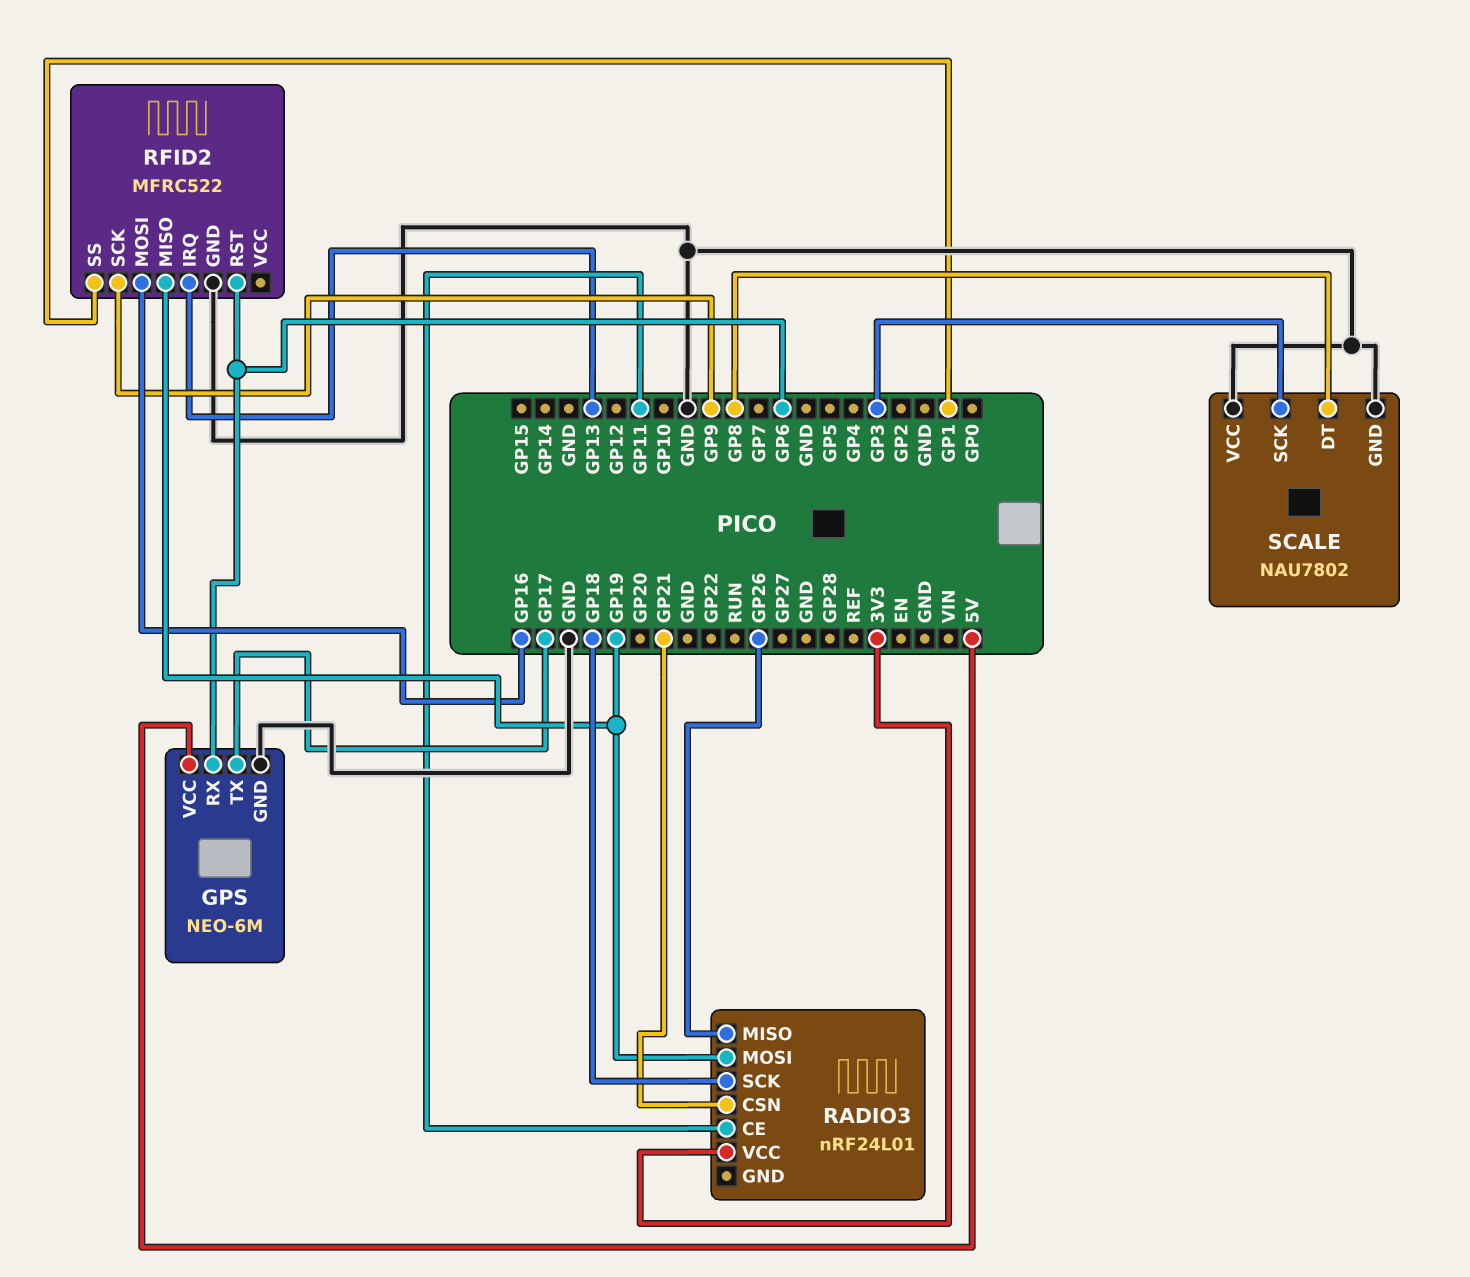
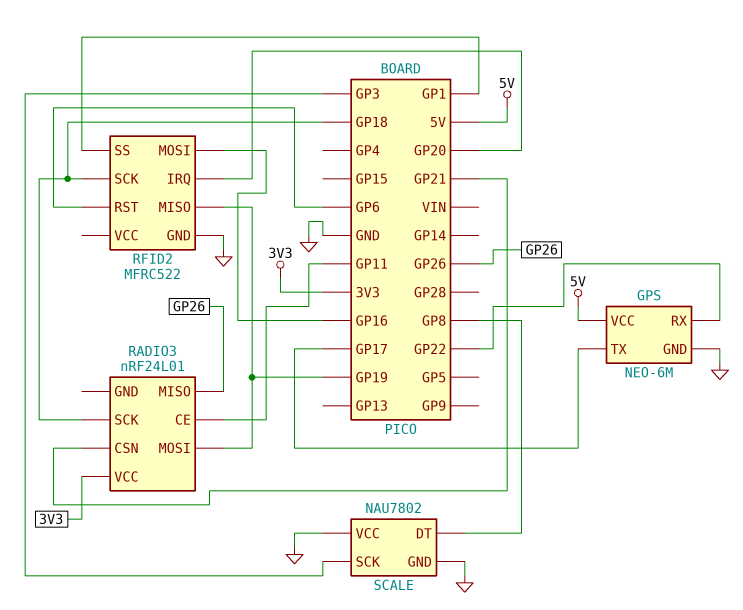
GPS pin RX: GP6 -> GP22
RFID2 pin IRQ: GP13 -> GP20
RFID2 pin SCK: GP9 -> GP18

